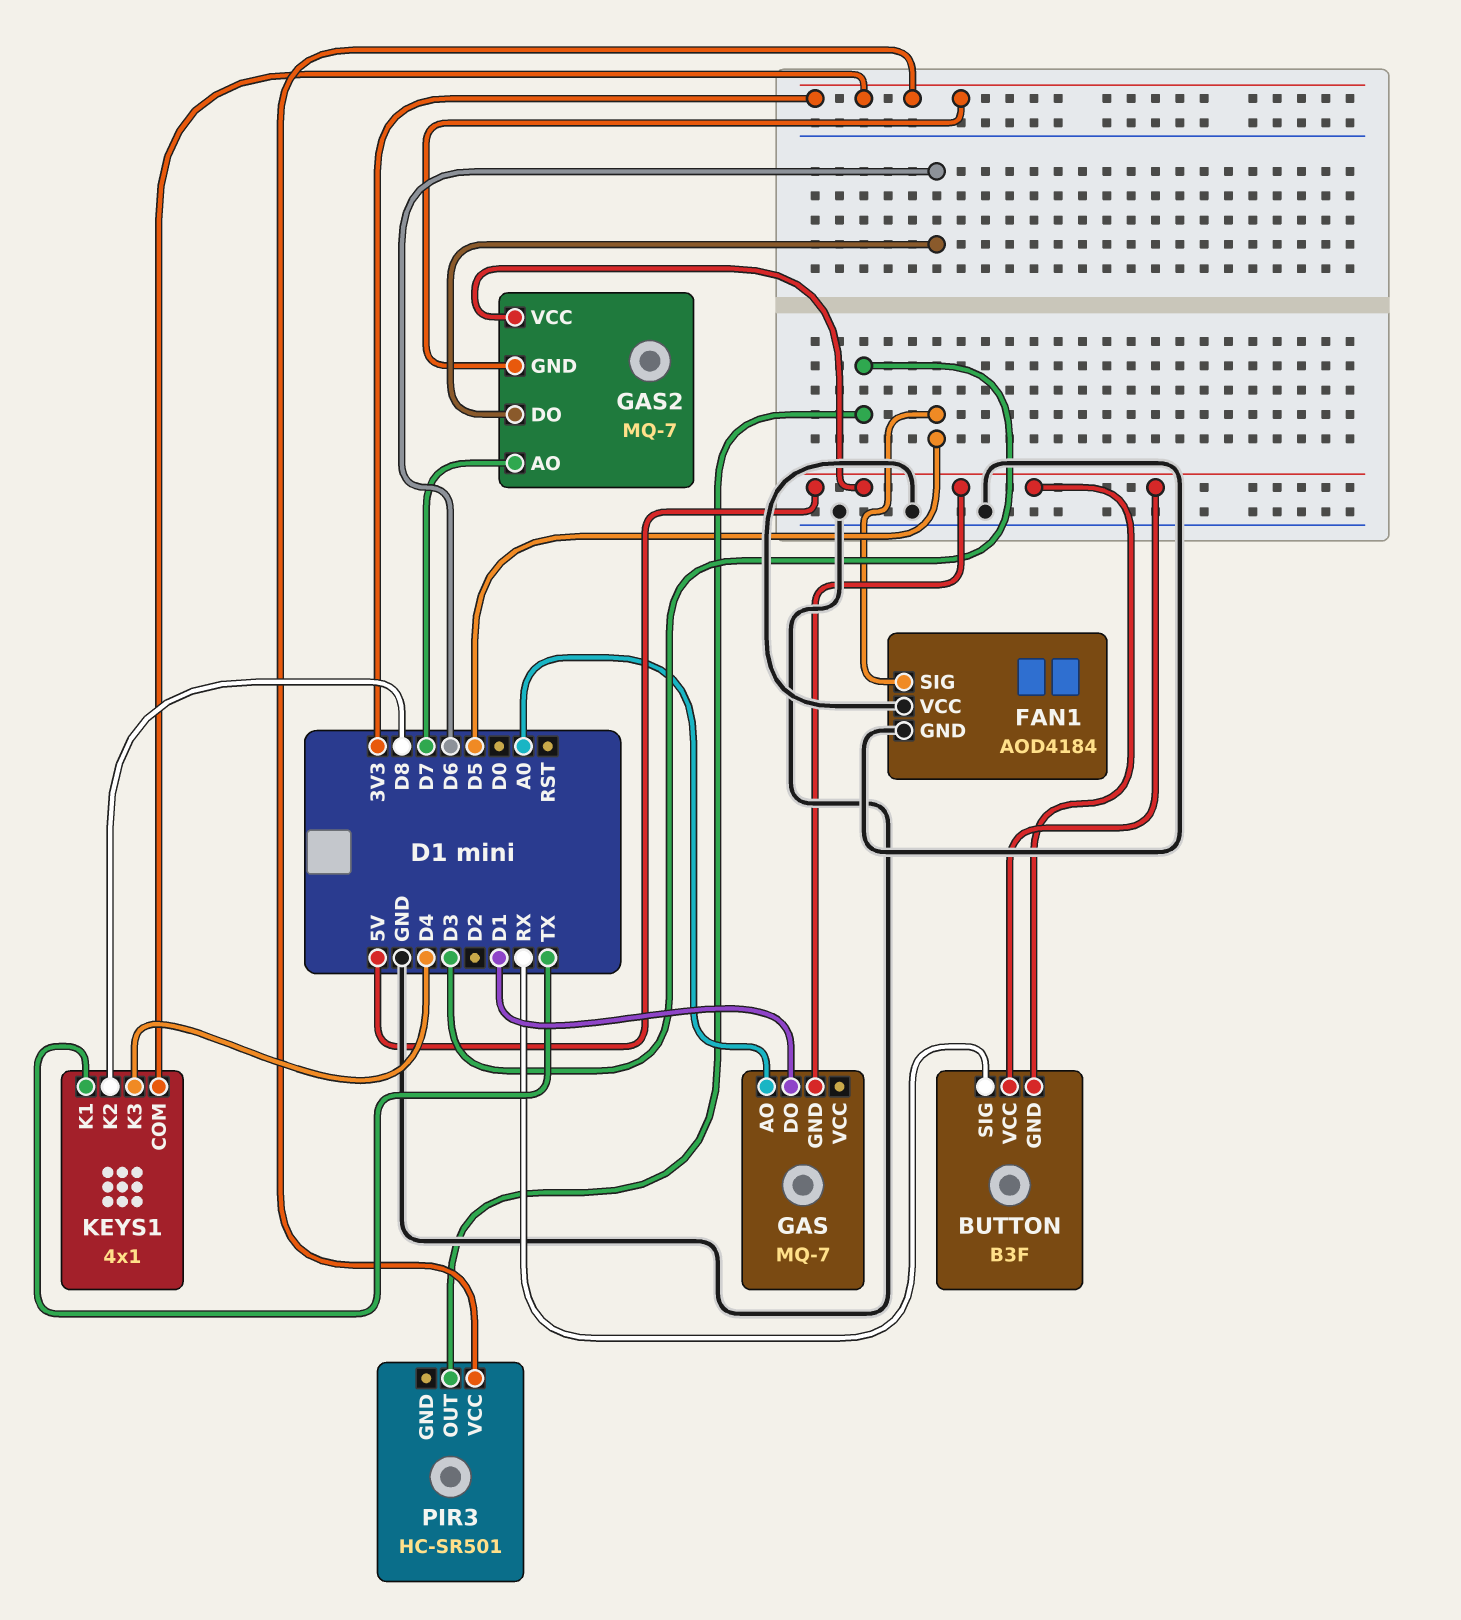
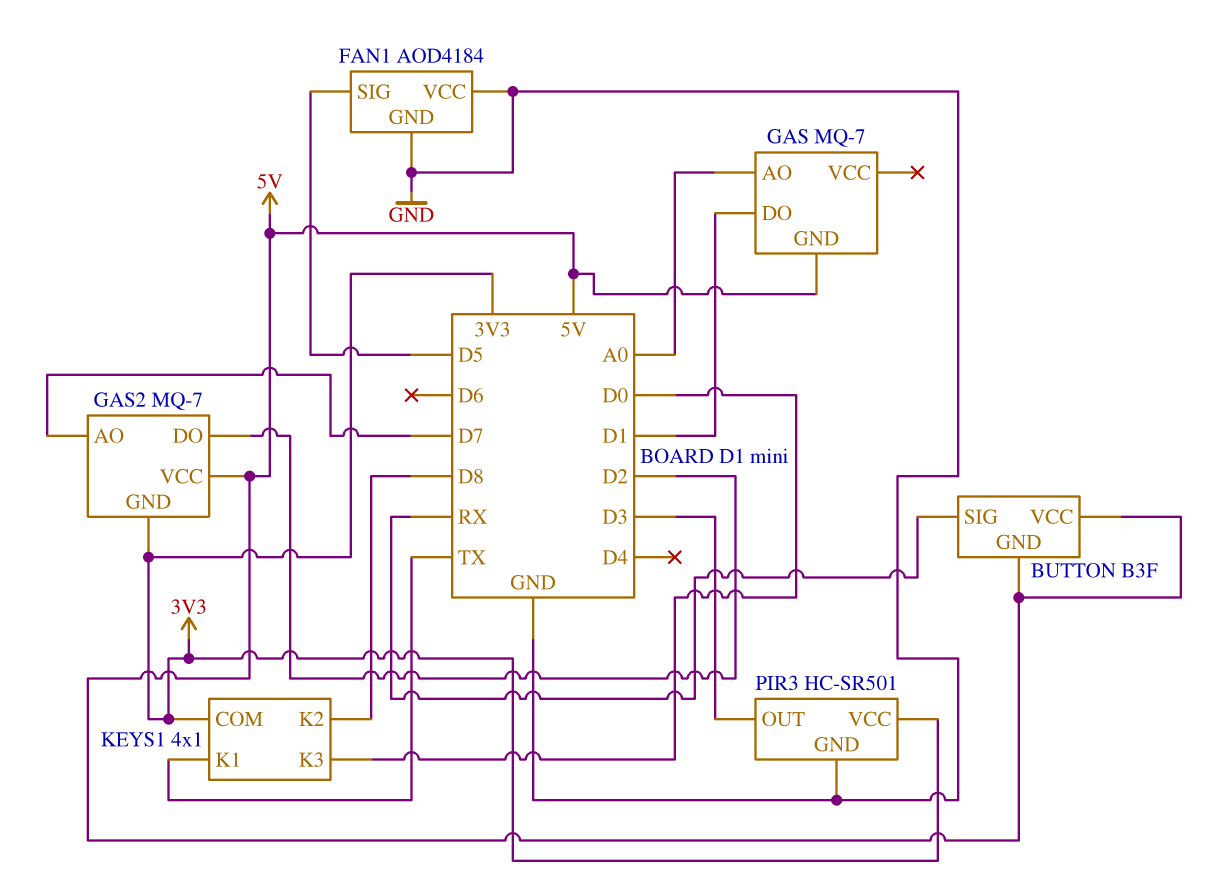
GAS2 pin DO: D6 -> D2
KEYS1 pin K3: D4 -> D0
PIR3 pin GND: none -> GND

